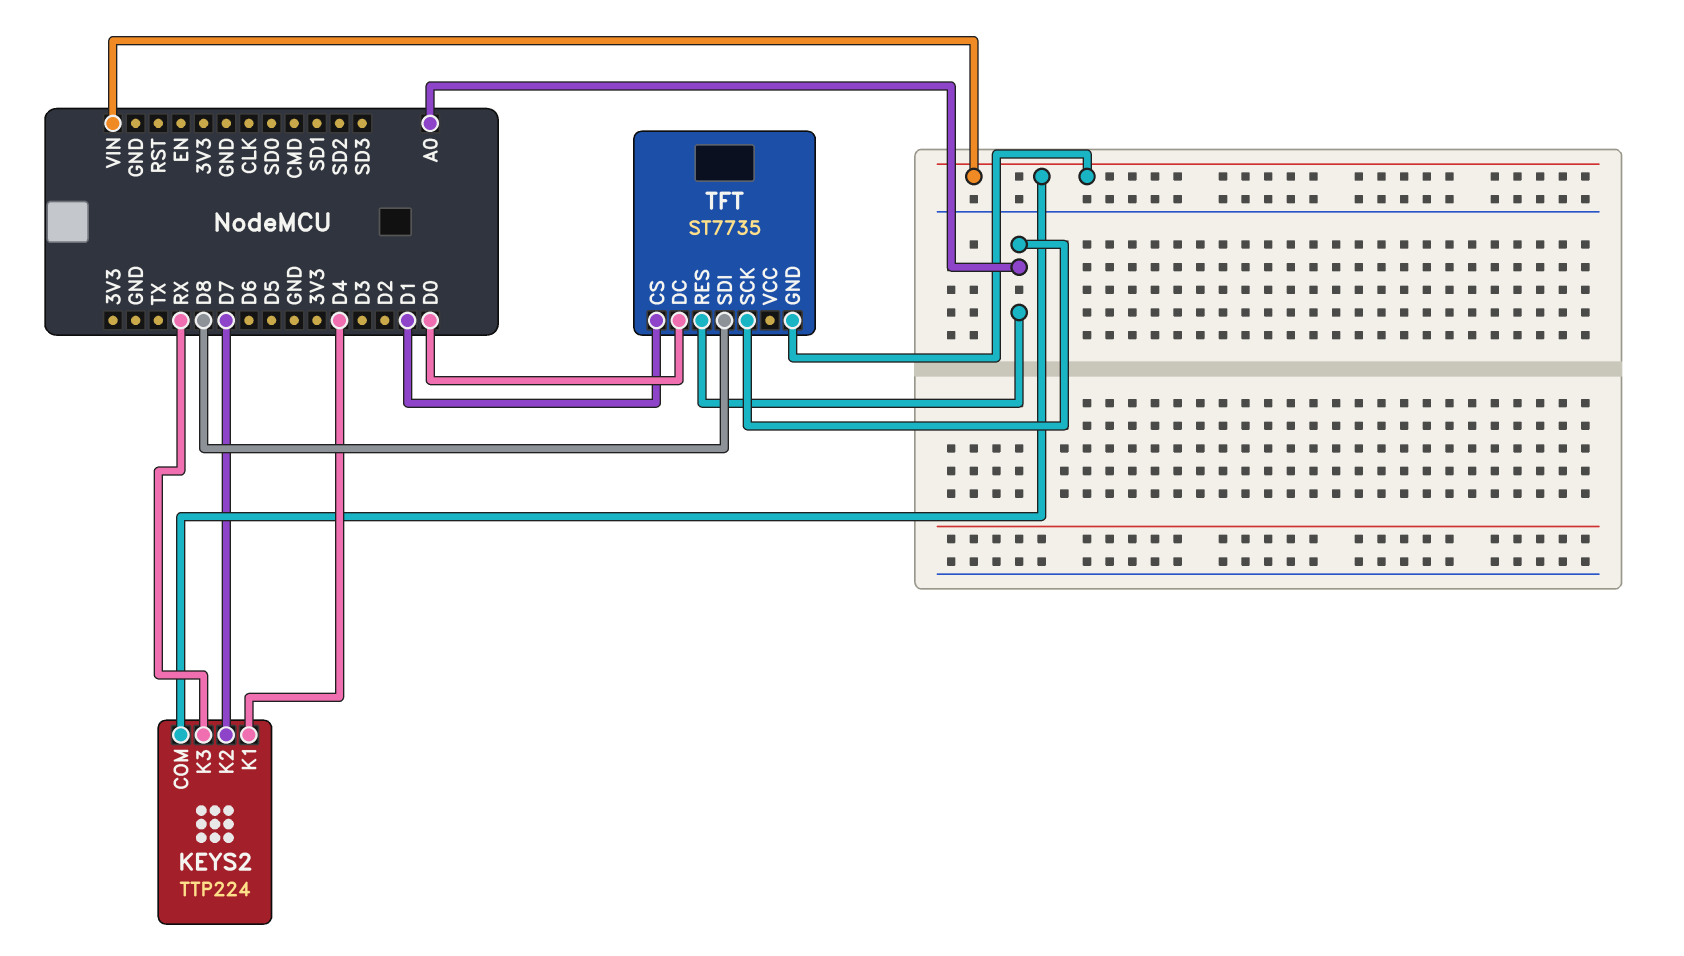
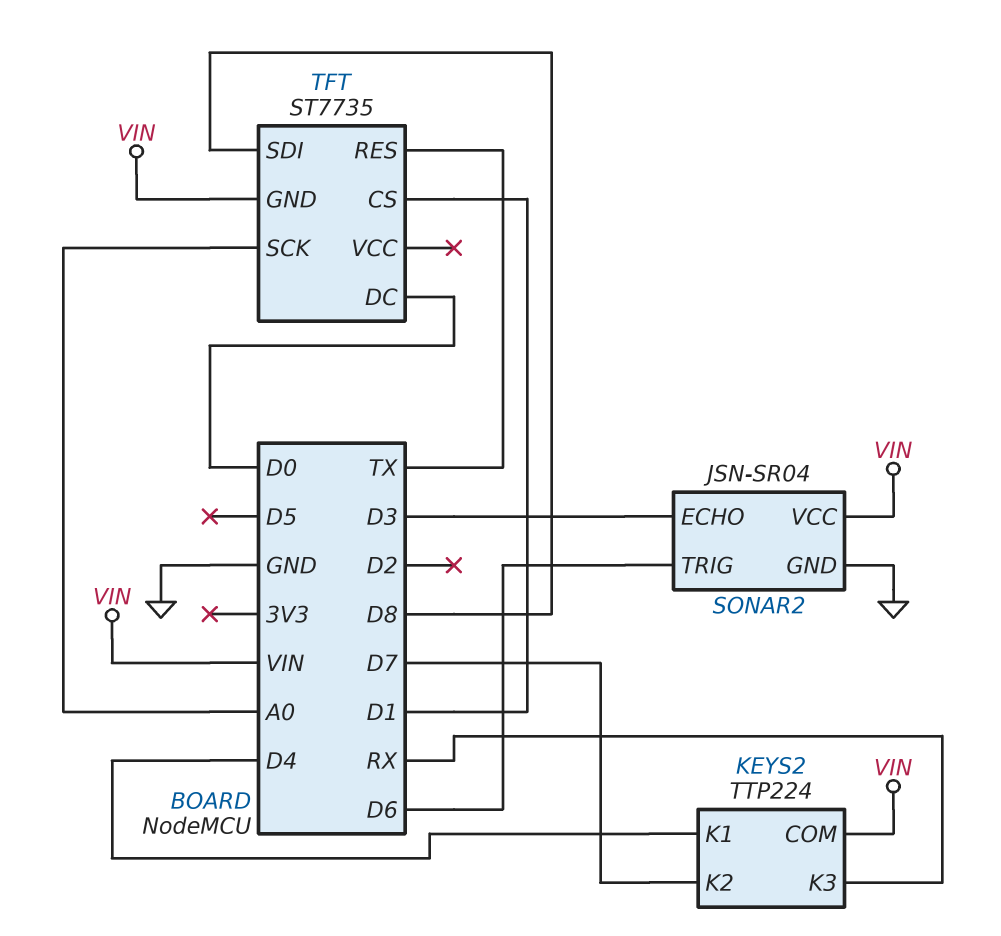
SONAR2: none -> JSN-SR04
SONAR2 pin ECHO: none -> D3
SONAR2 pin GND: none -> GND
SONAR2 pin TRIG: none -> D6
SONAR2 pin VCC: none -> VIN
TFT pin RES: A0 -> TX

